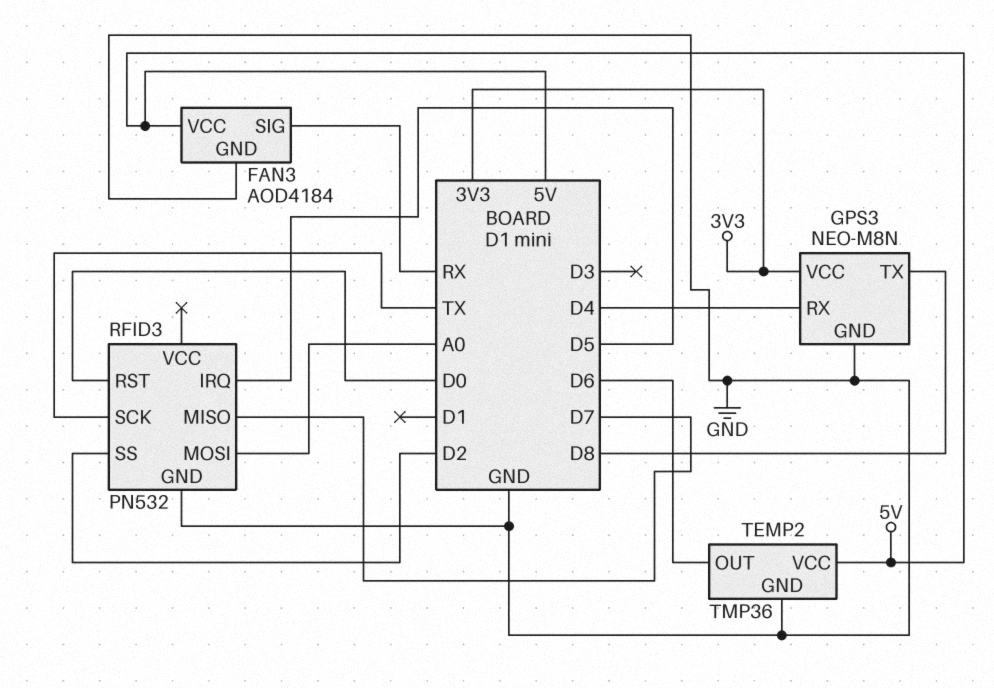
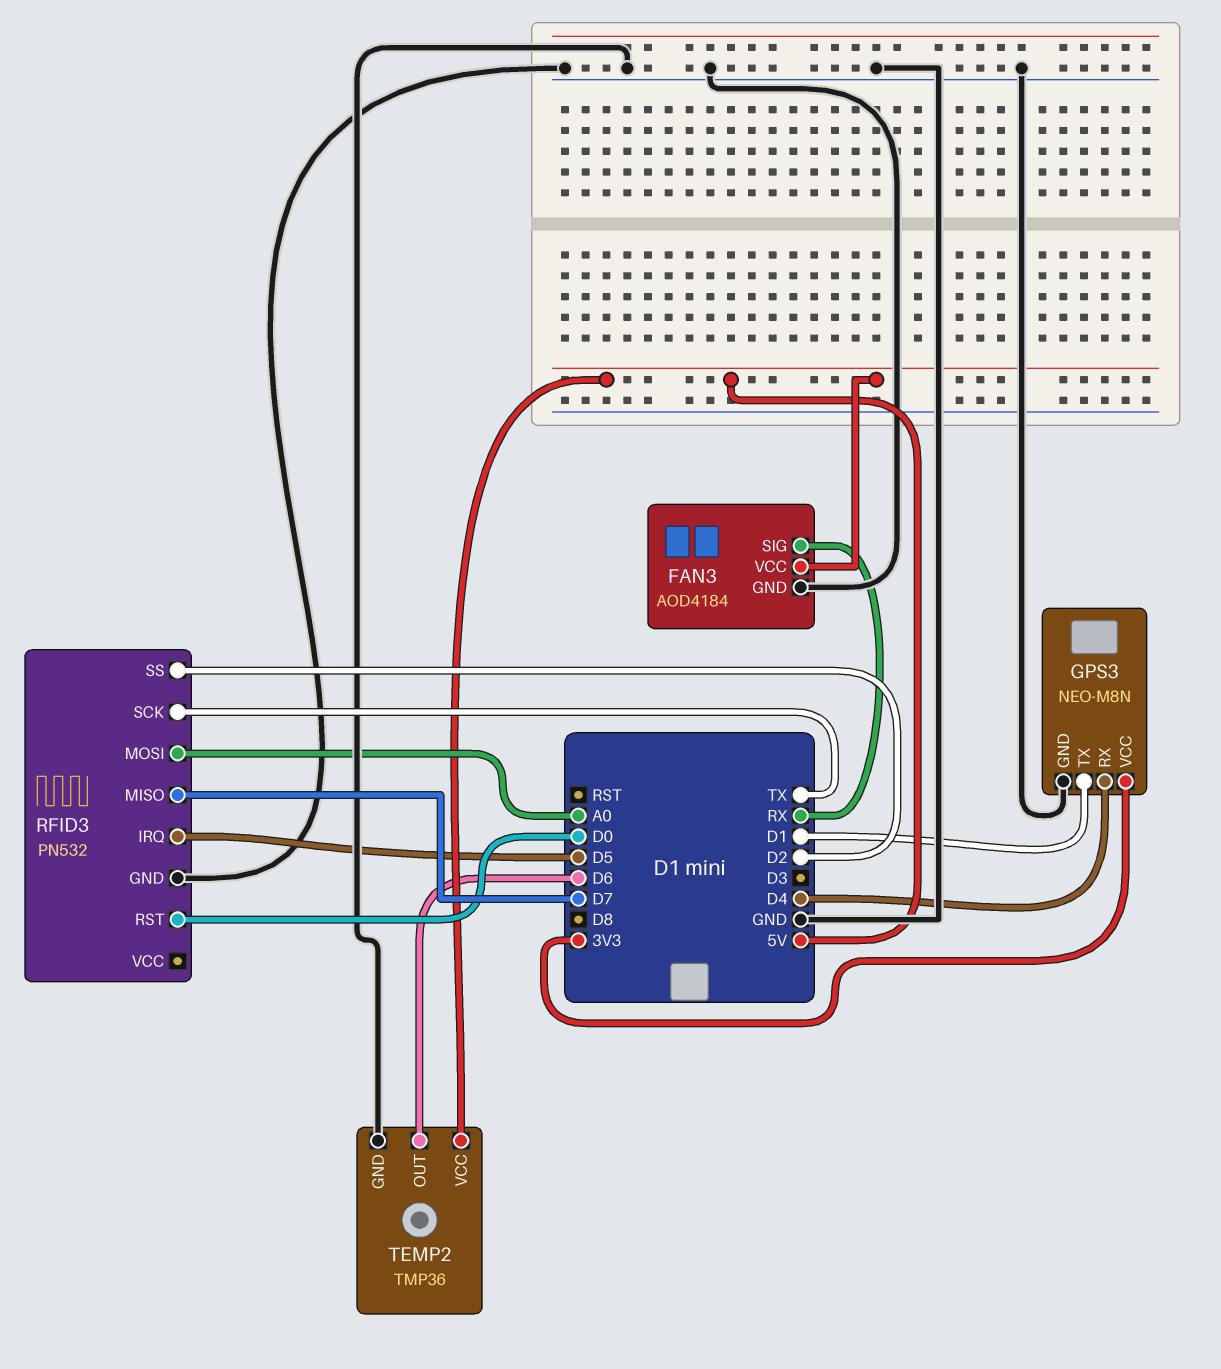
GPS3 pin TX: D8 -> D1

